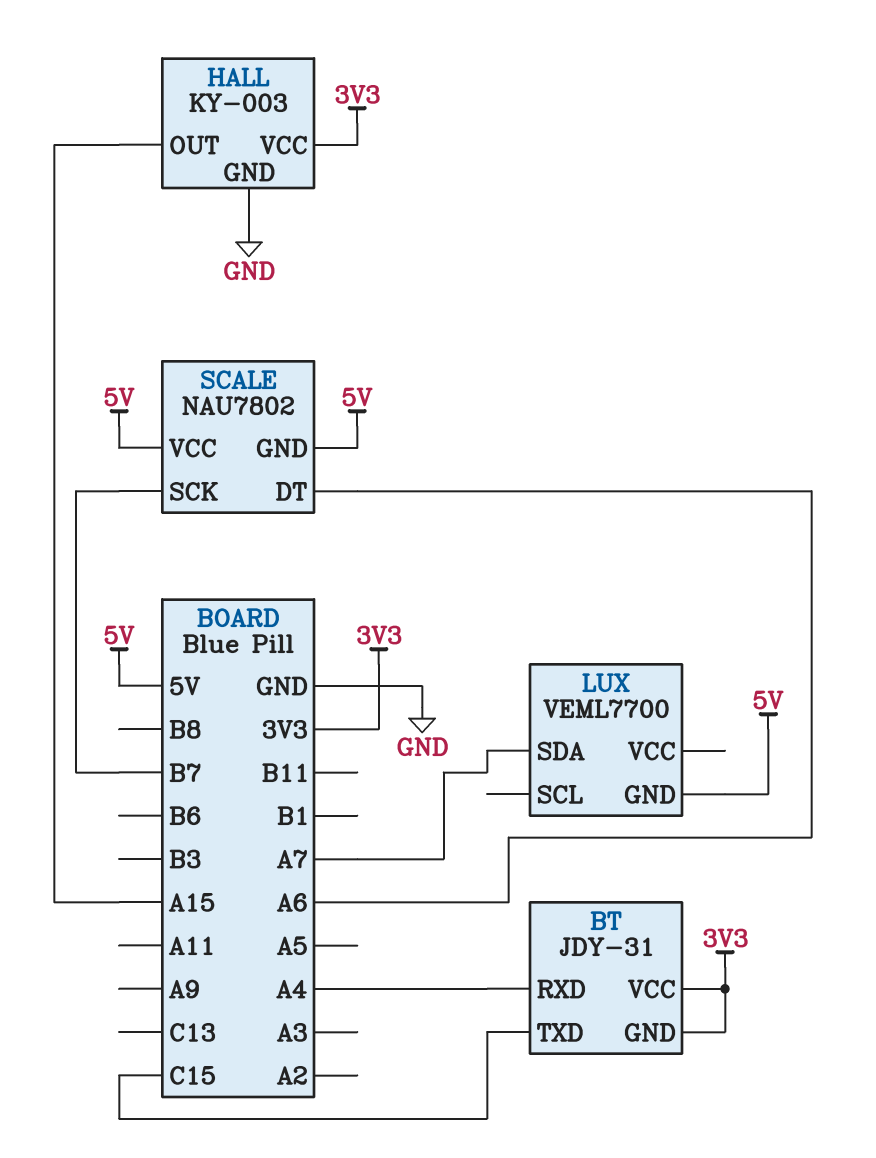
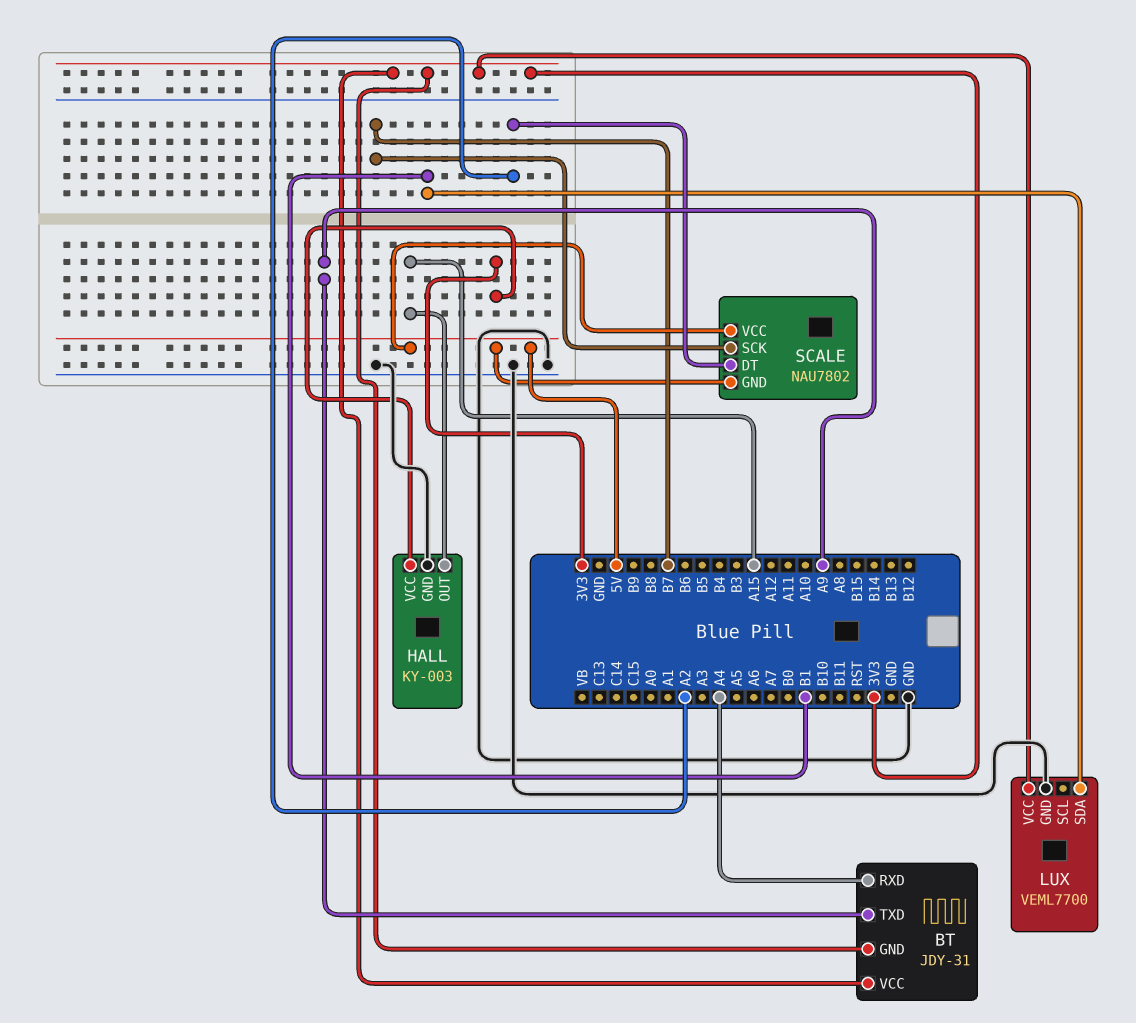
BT pin TXD: C15 -> A9
LUX pin GND: 5V -> GND
LUX pin SDA: A7 -> B1
LUX pin VCC: none -> 3V3
SCALE pin DT: A6 -> A2

